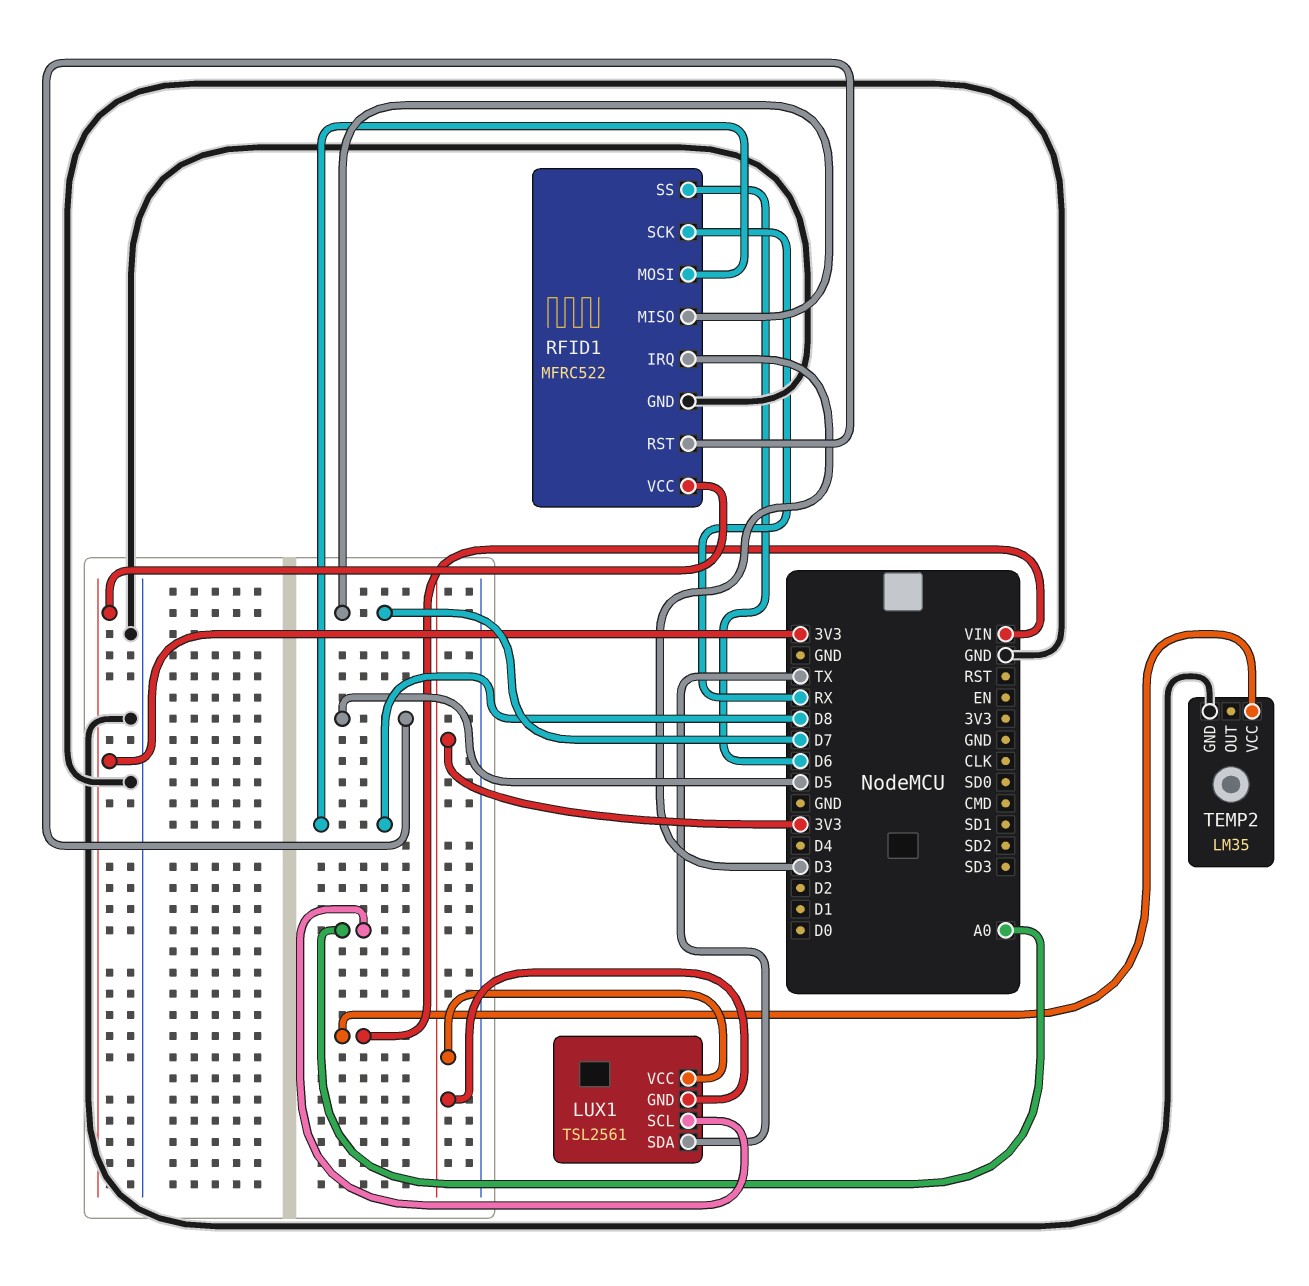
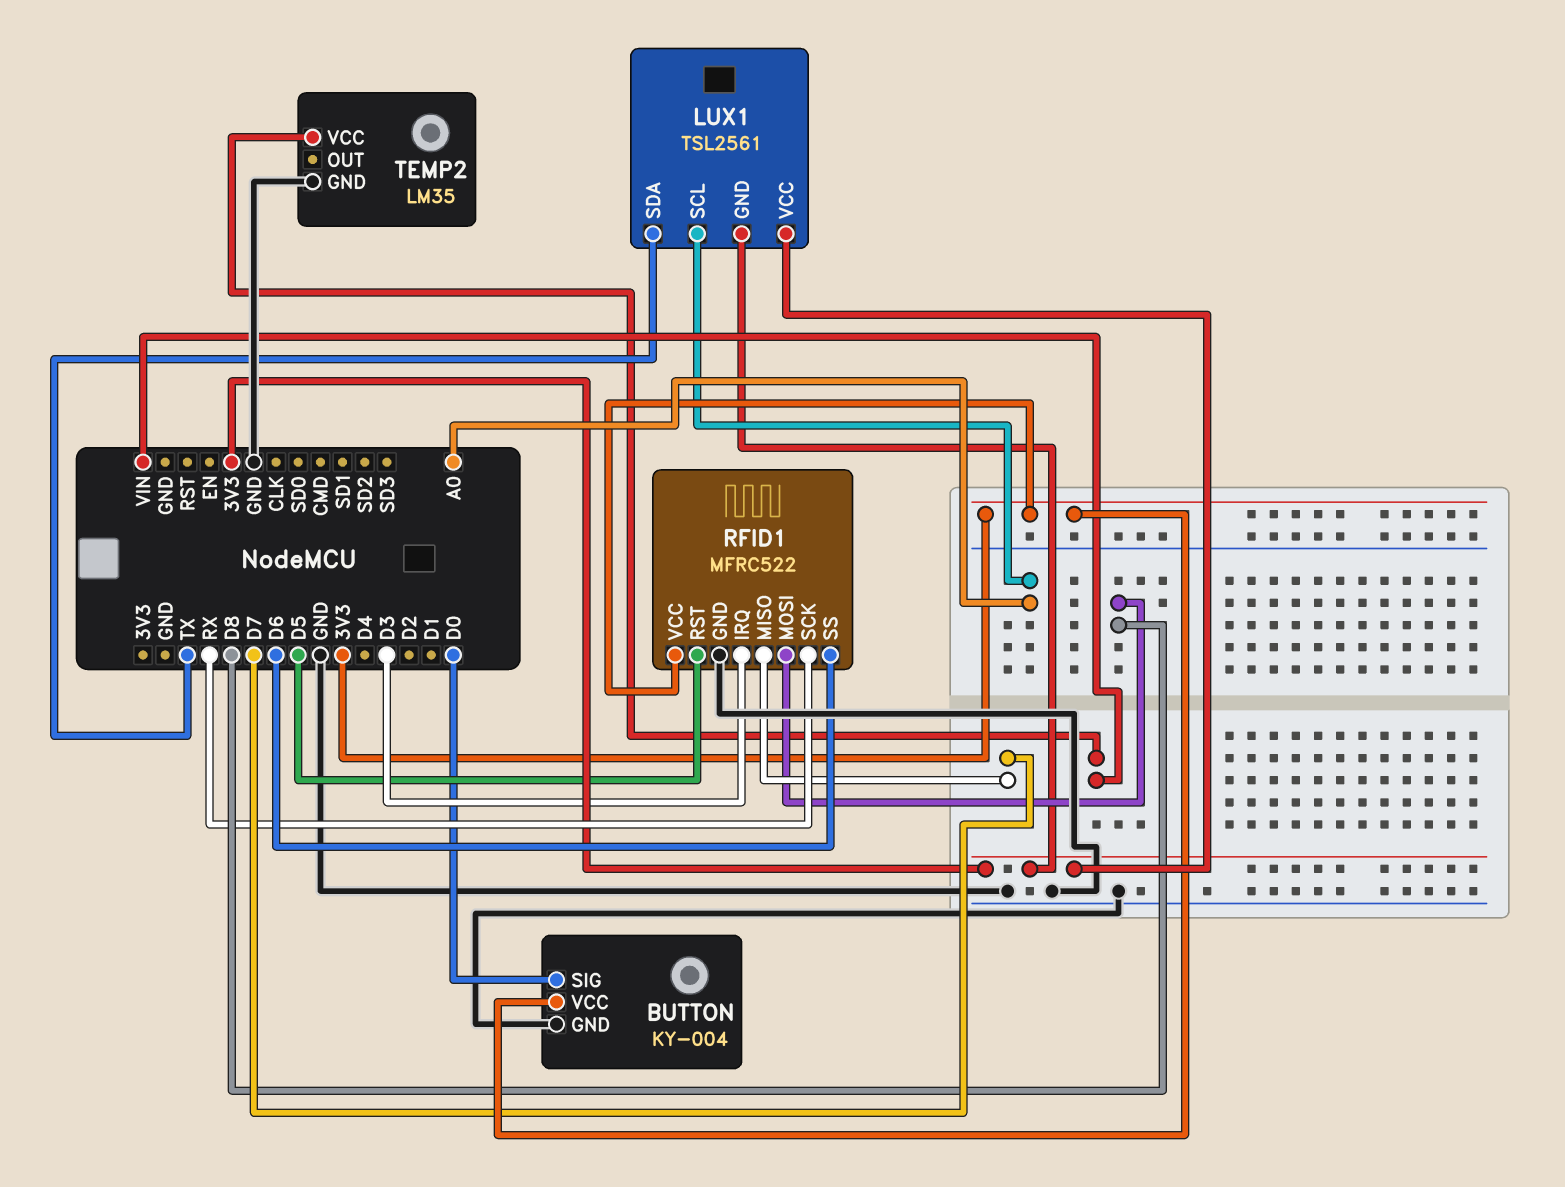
BUTTON: none -> KY-004
BUTTON pin GND: none -> GND
BUTTON pin SIG: none -> D0
BUTTON pin VCC: none -> 3V3

